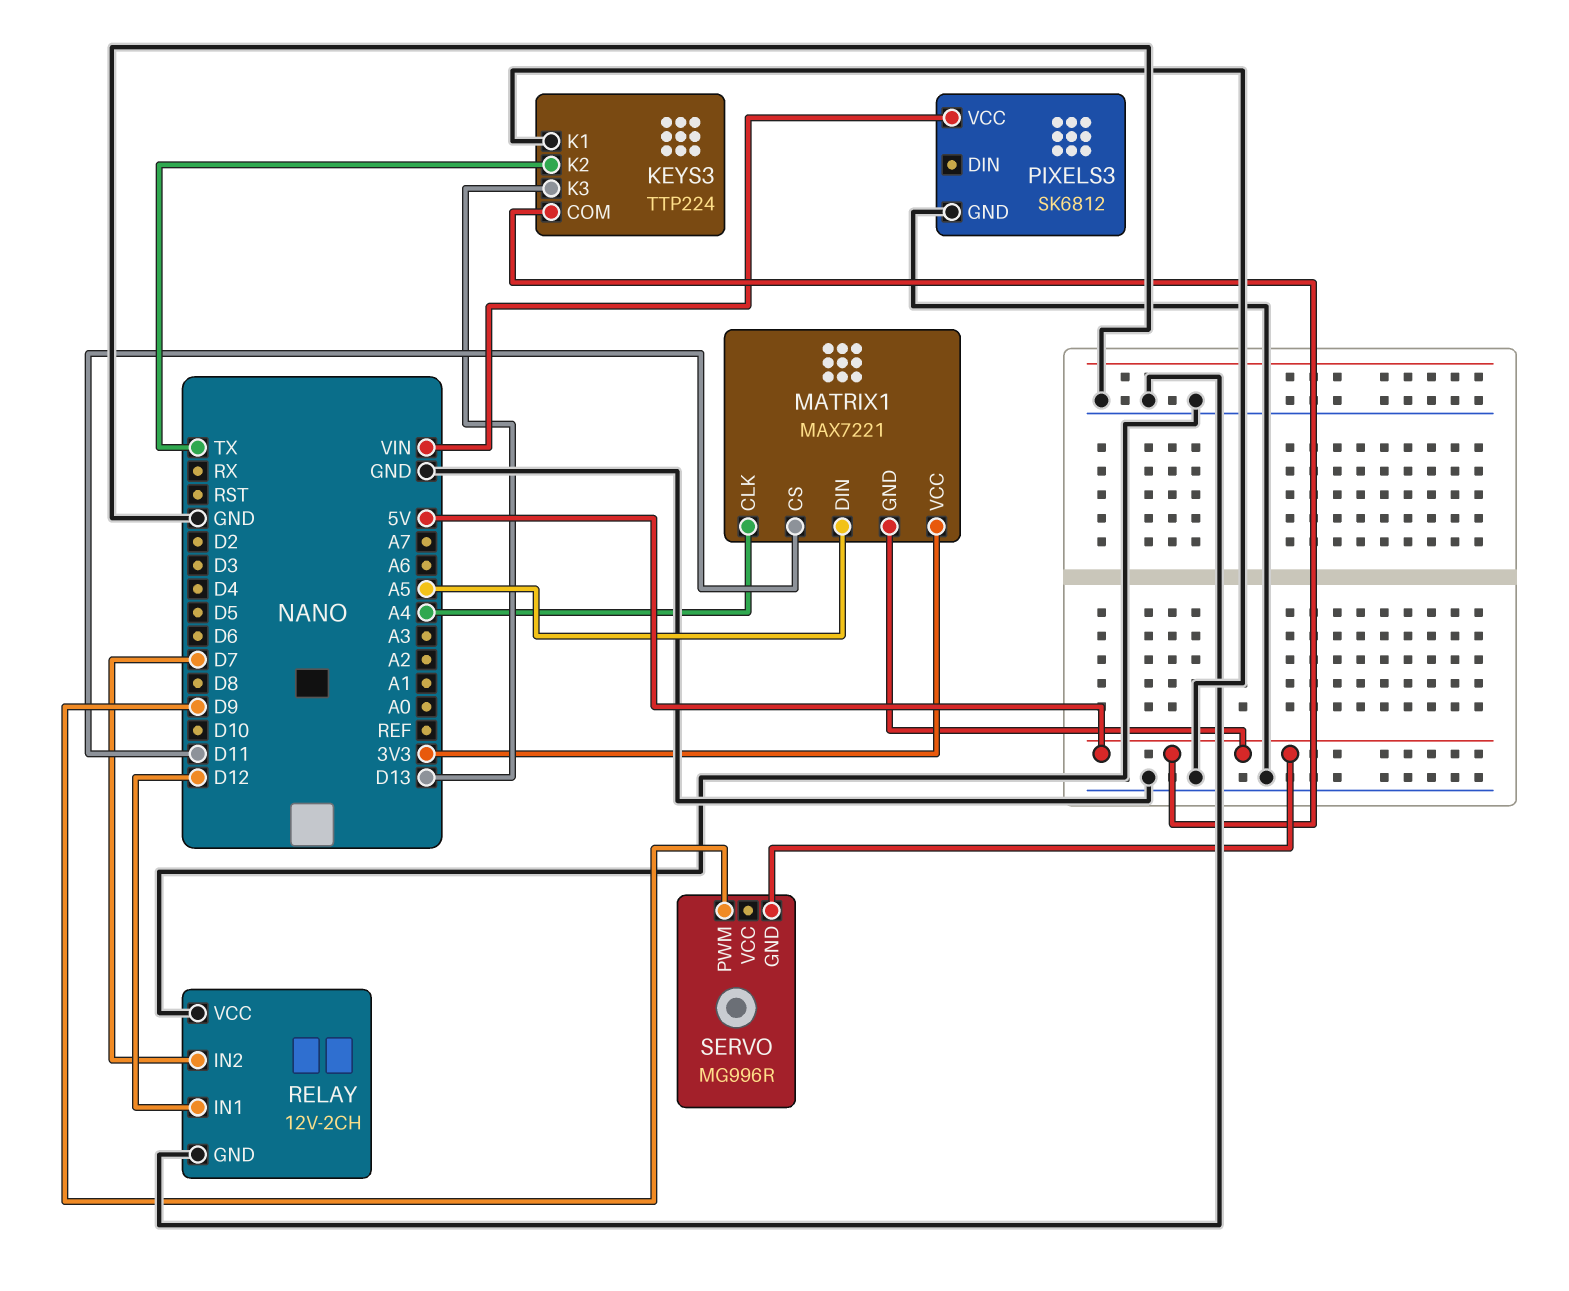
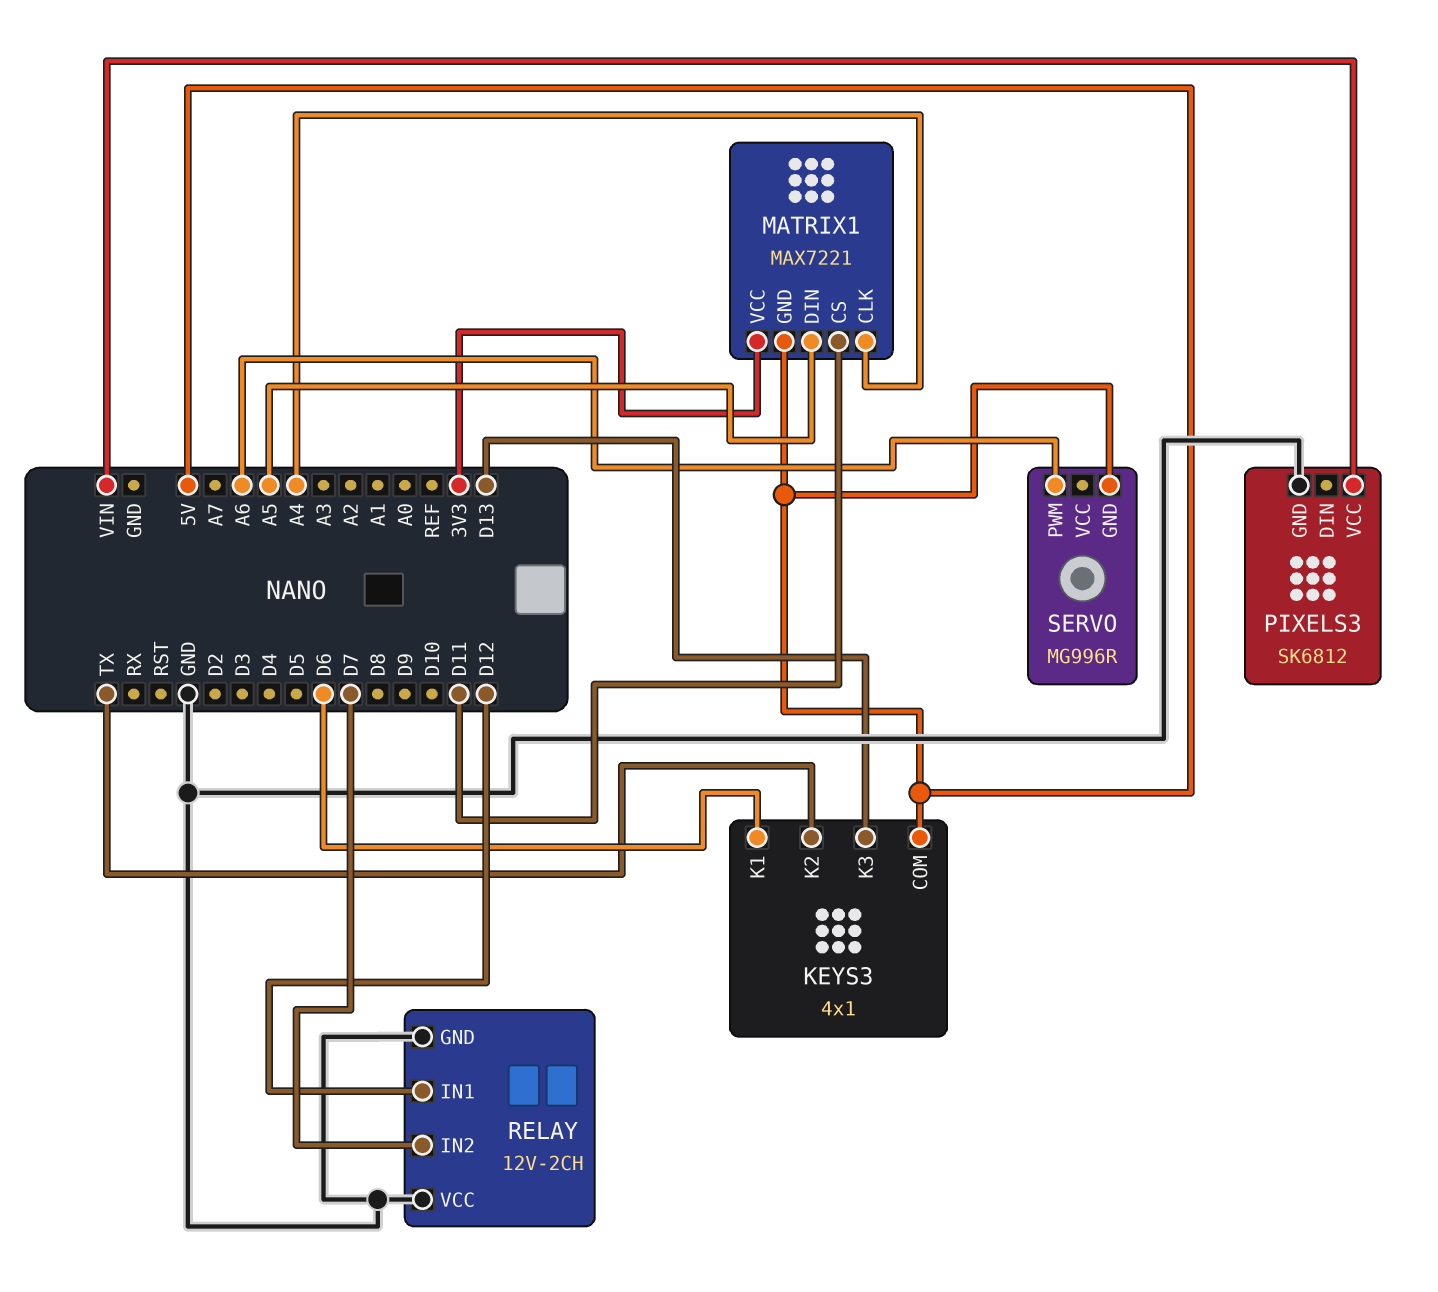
KEYS3: TTP224 -> 4x1
KEYS3 pin K1: GND -> D6
SERVO pin PWM: D9 -> A6

